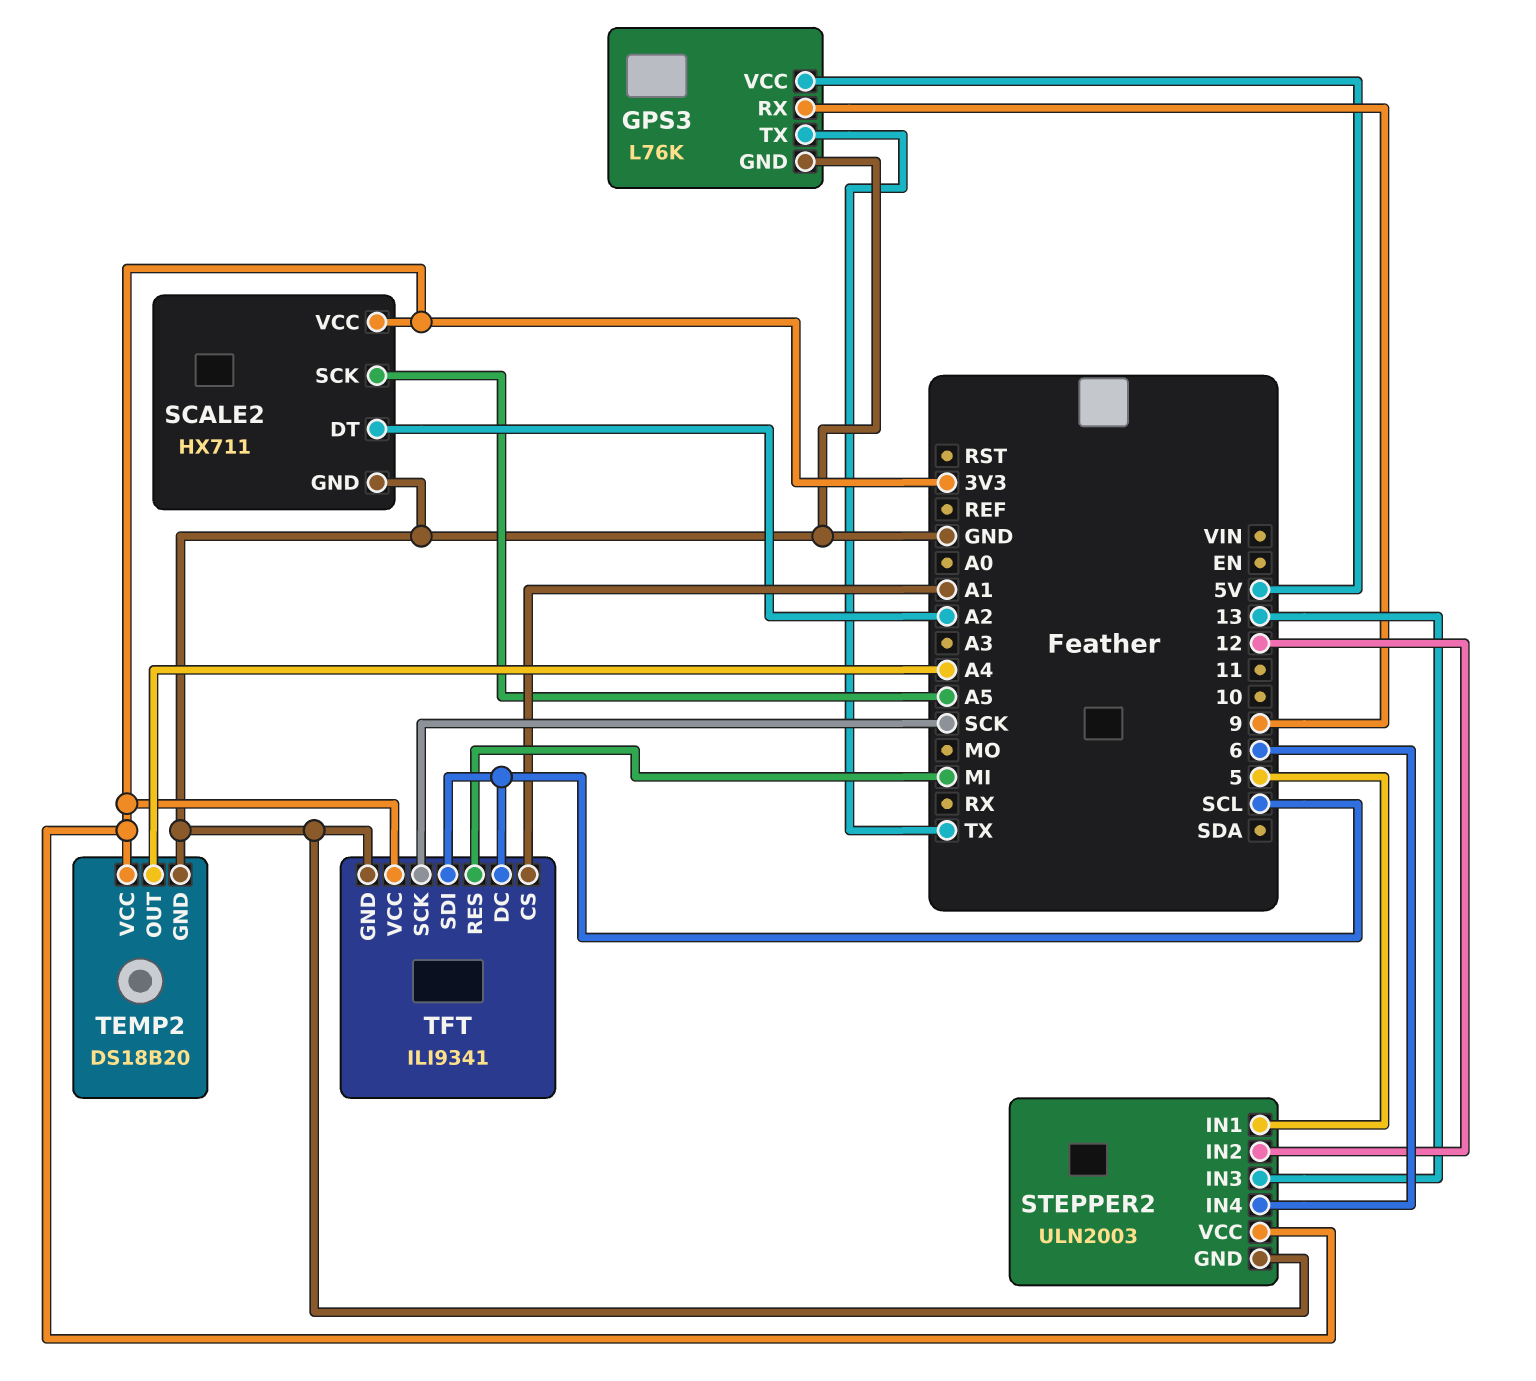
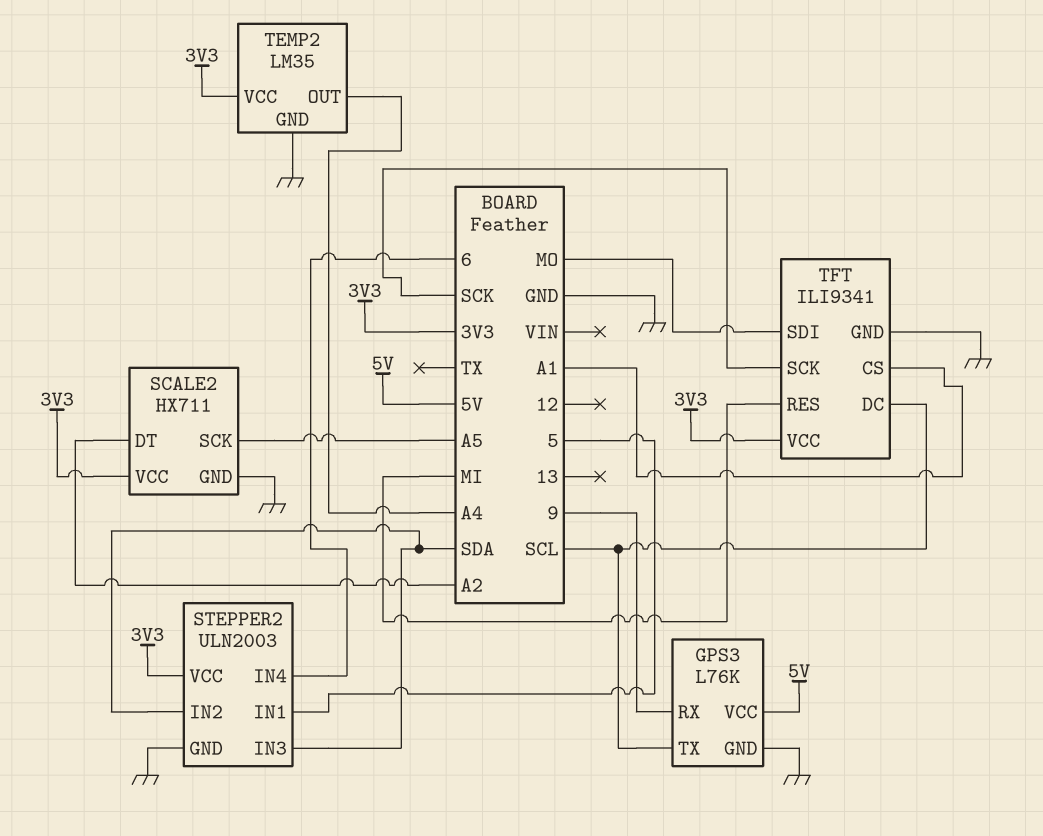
GPS3 pin TX: TX -> SCL
STEPPER2 pin IN2: 12 -> SDA
STEPPER2 pin IN3: 13 -> SDA
TEMP2: DS18B20 -> LM35
TFT pin SDI: SCL -> MO

